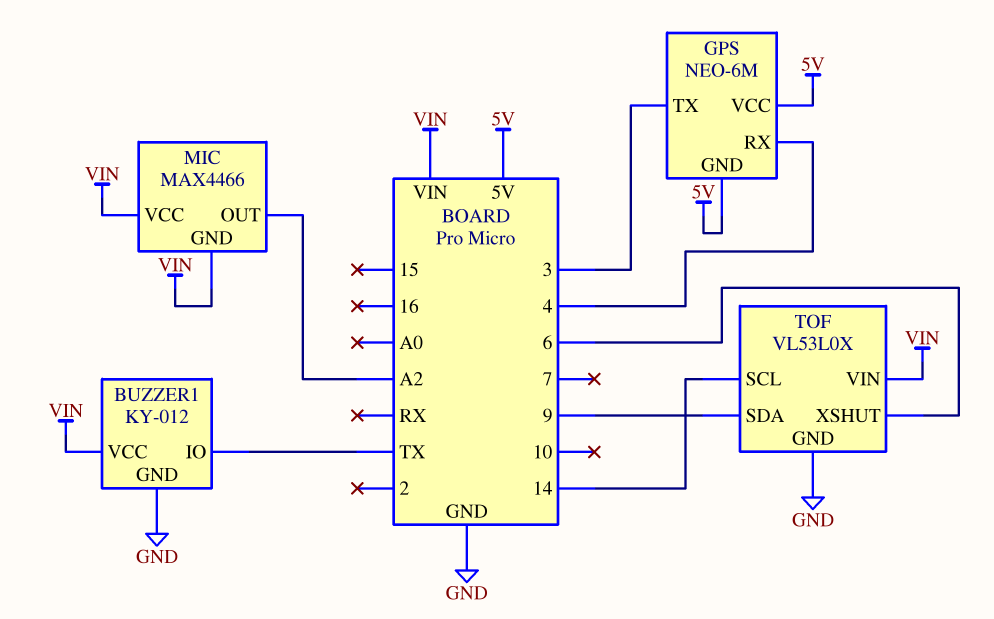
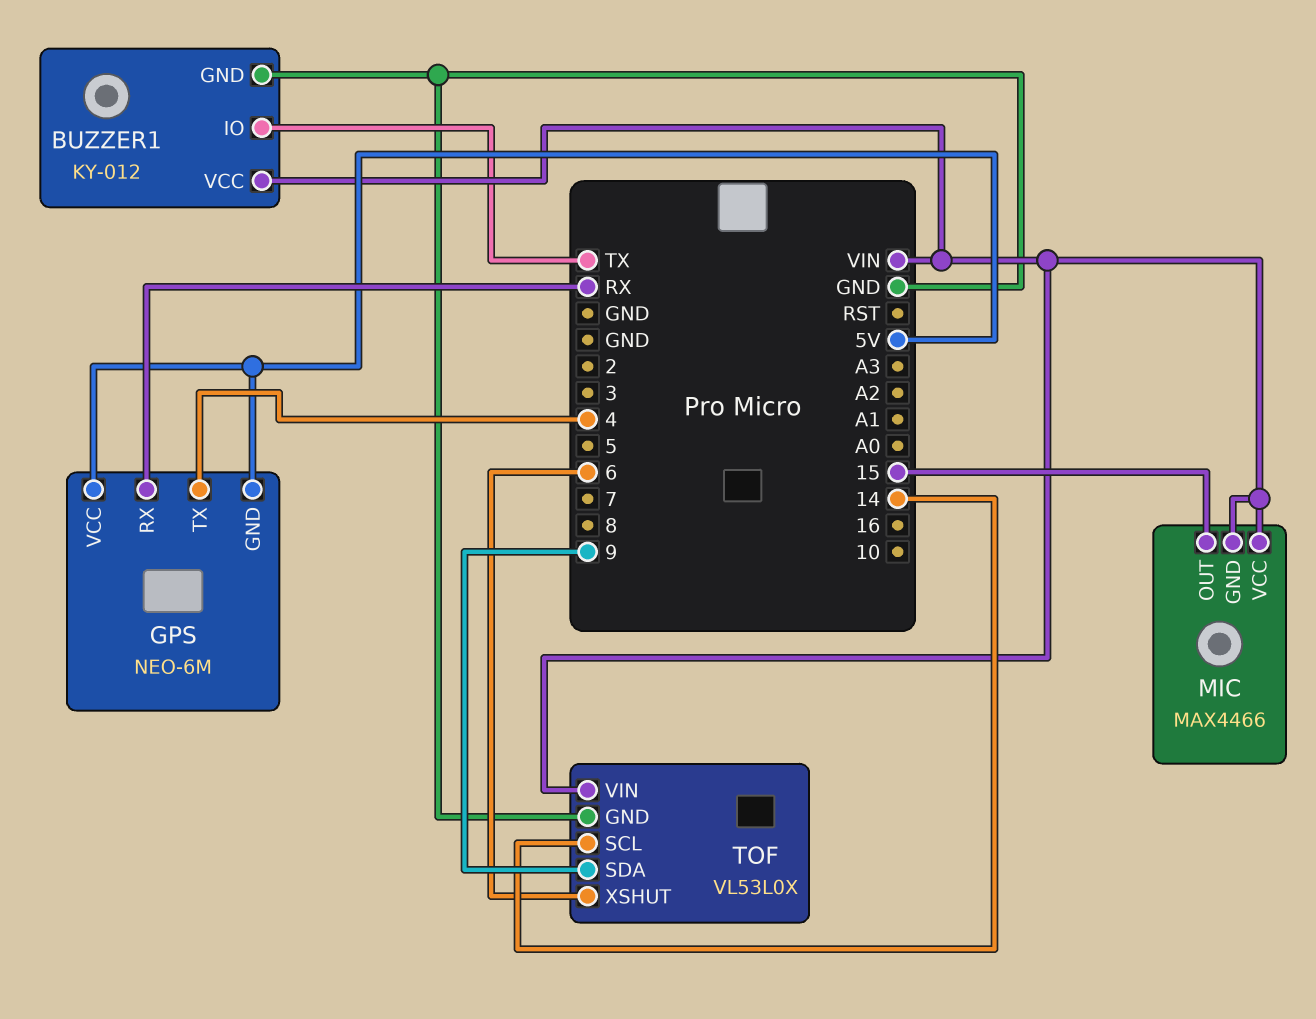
GPS pin RX: 4 -> RX
GPS pin TX: 3 -> 4
MIC pin OUT: A2 -> 15

